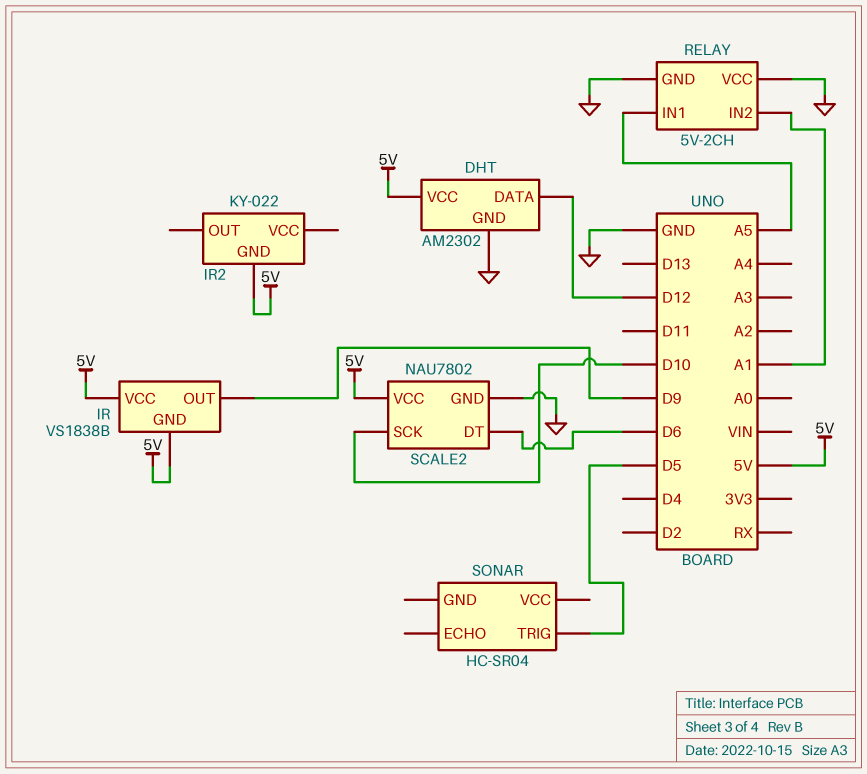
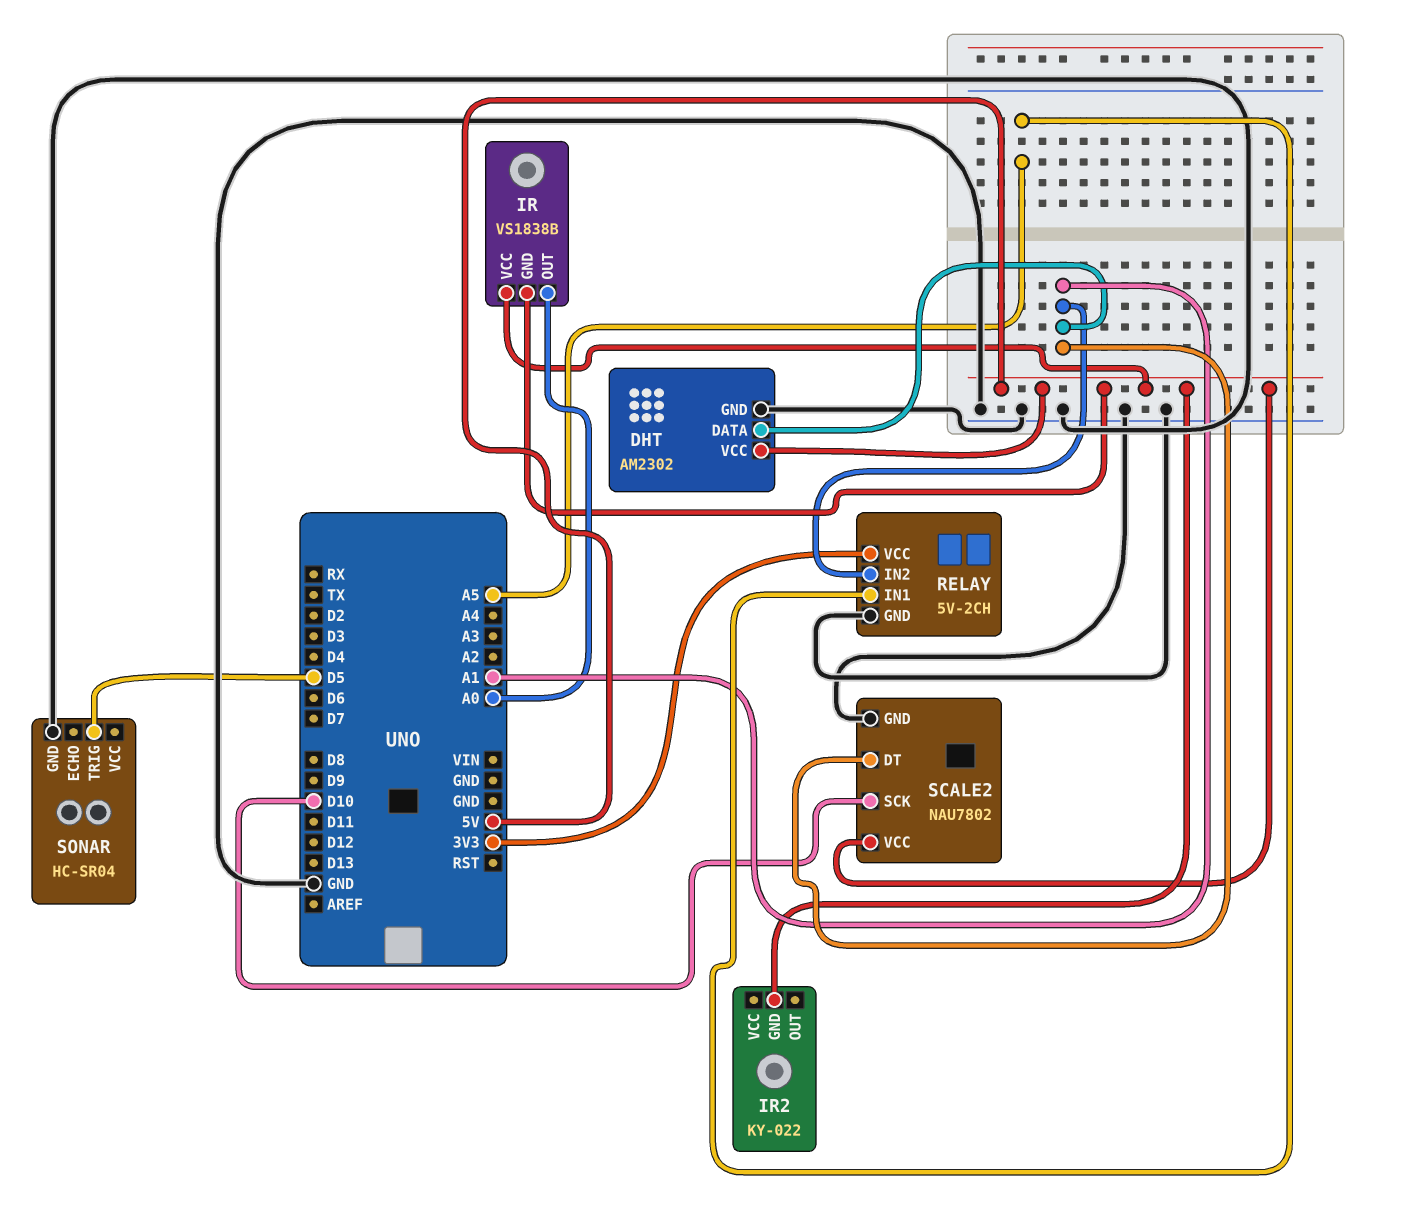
DHT pin DATA: D12 -> A1
IR pin OUT: D9 -> A0
RELAY pin VCC: GND -> 3V3
SCALE2 pin DT: D6 -> A1
SONAR pin GND: none -> GND

